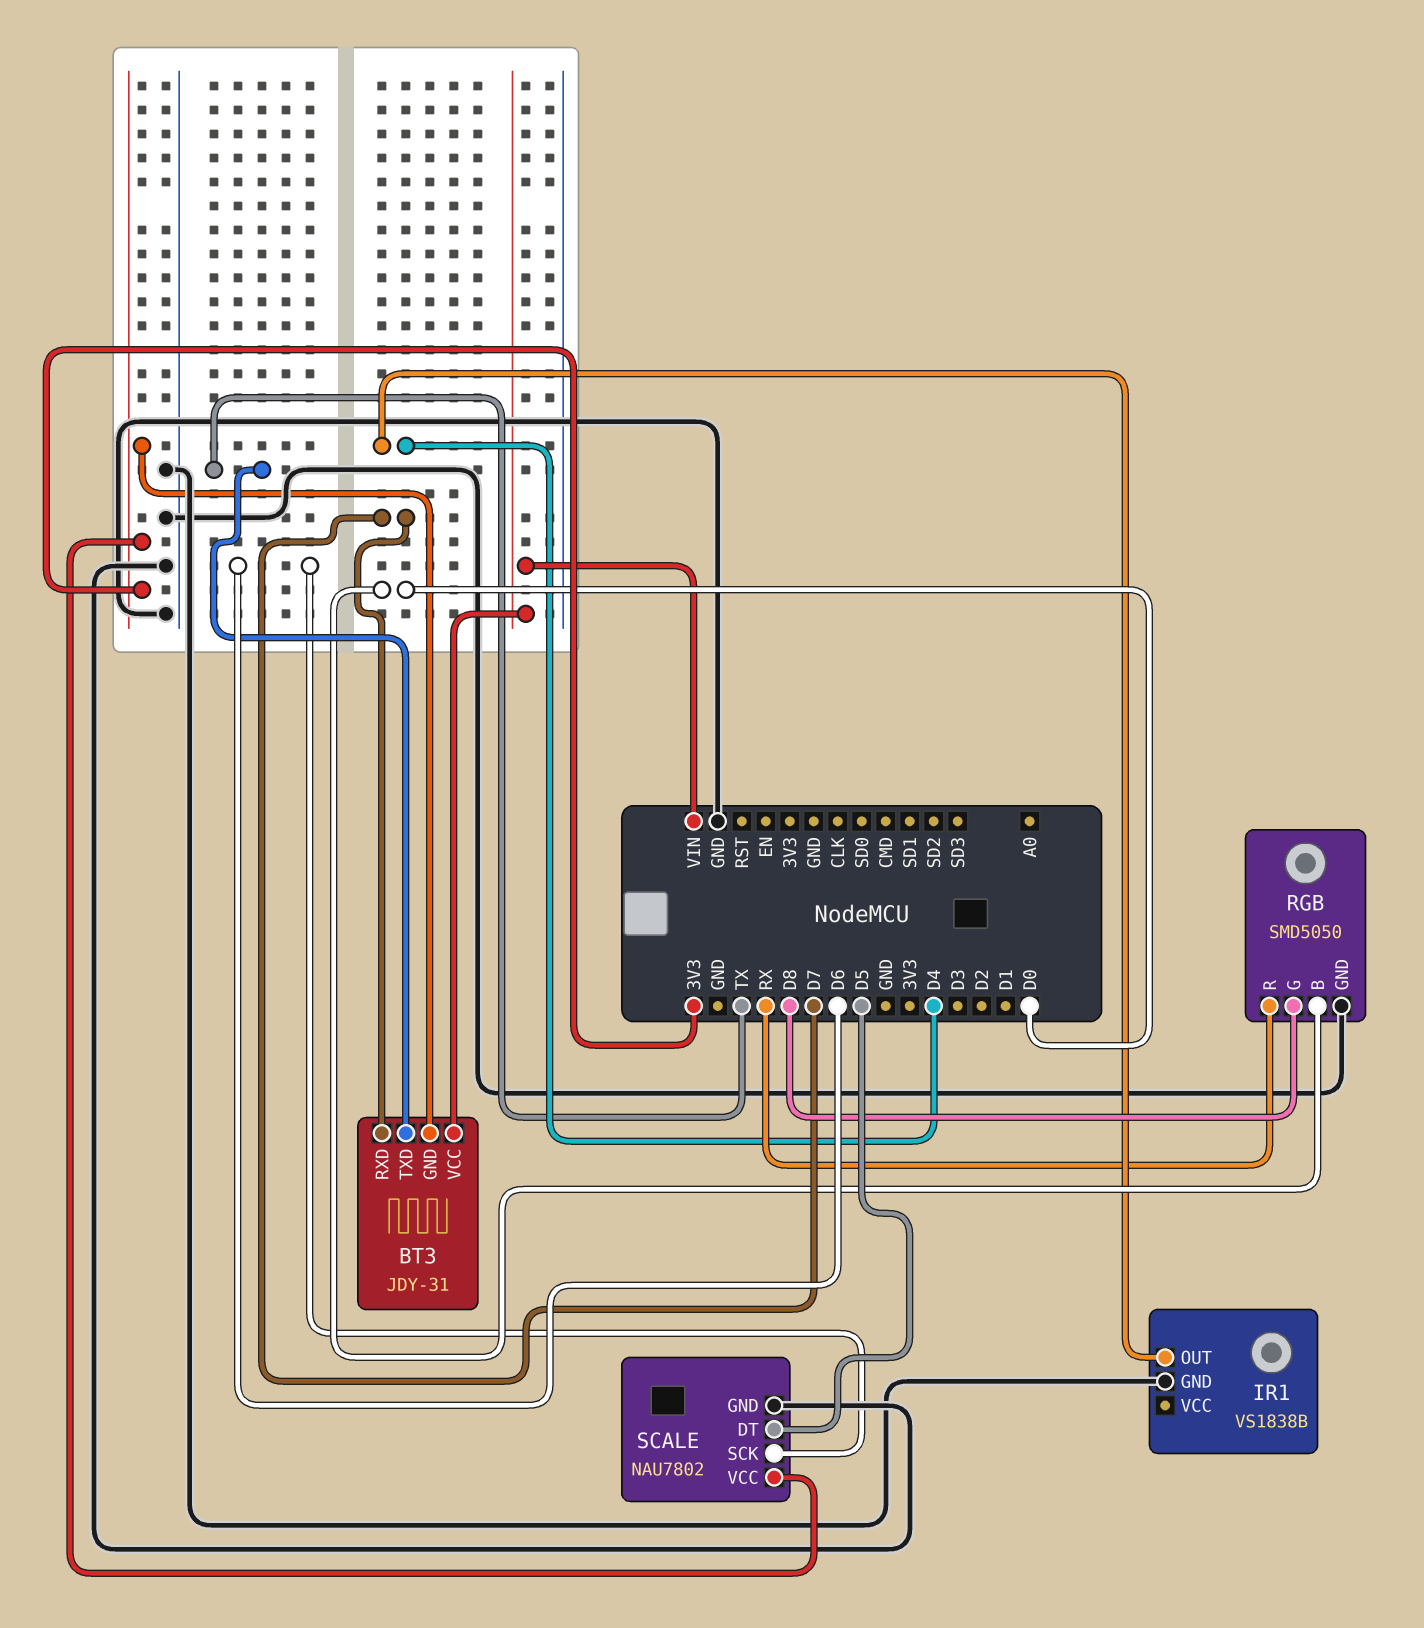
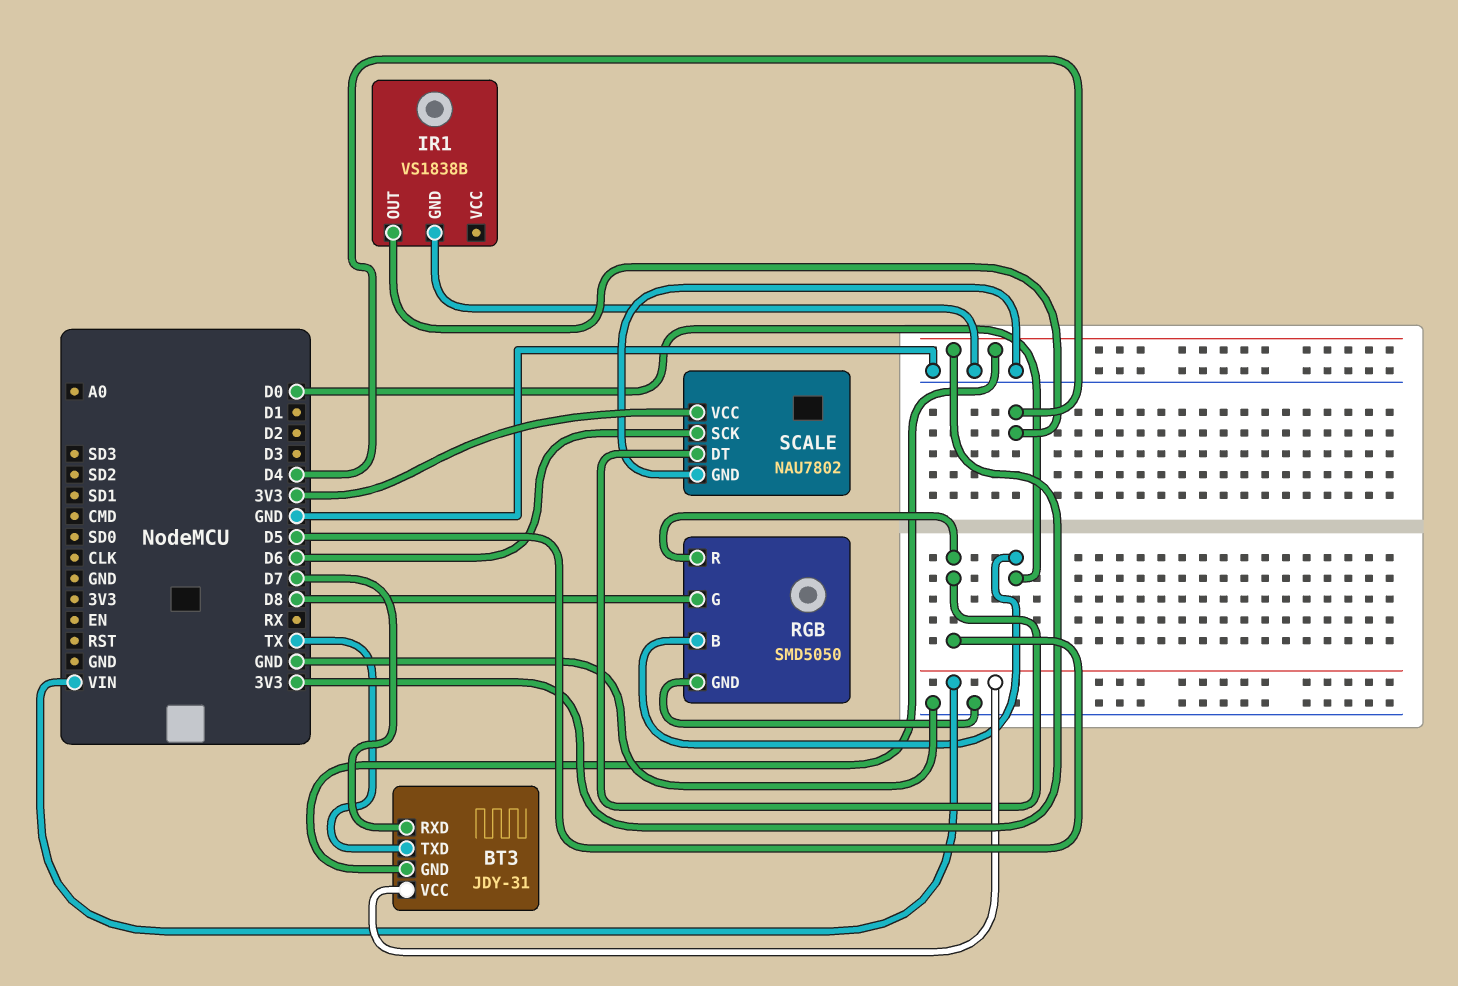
RGB pin R: RX -> D5

